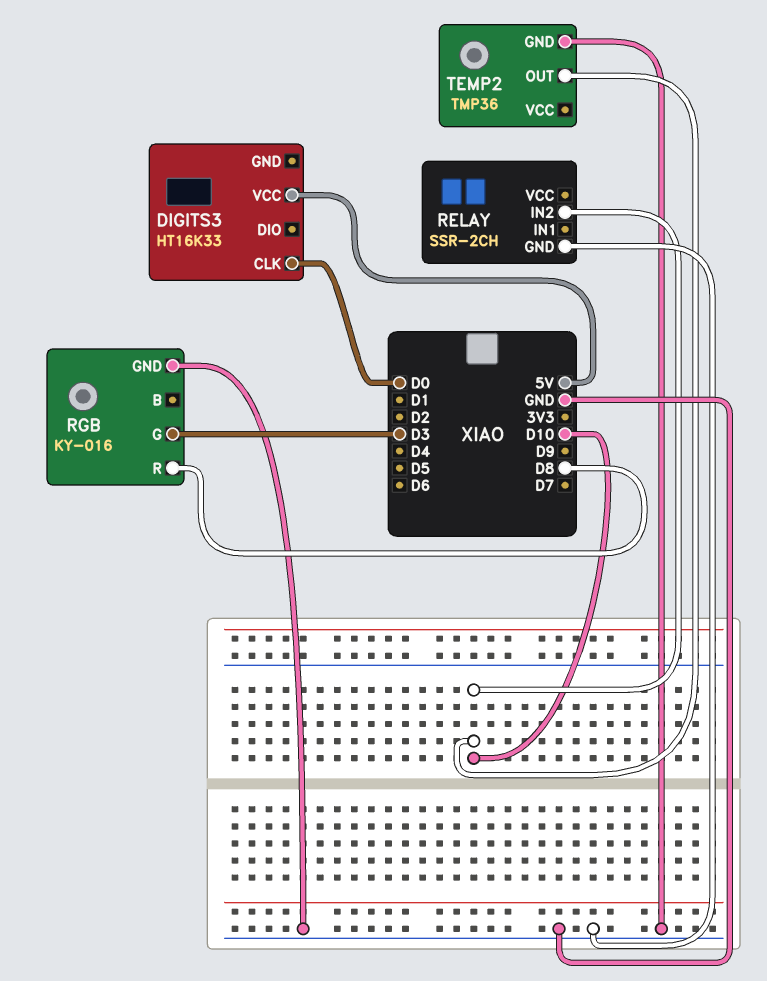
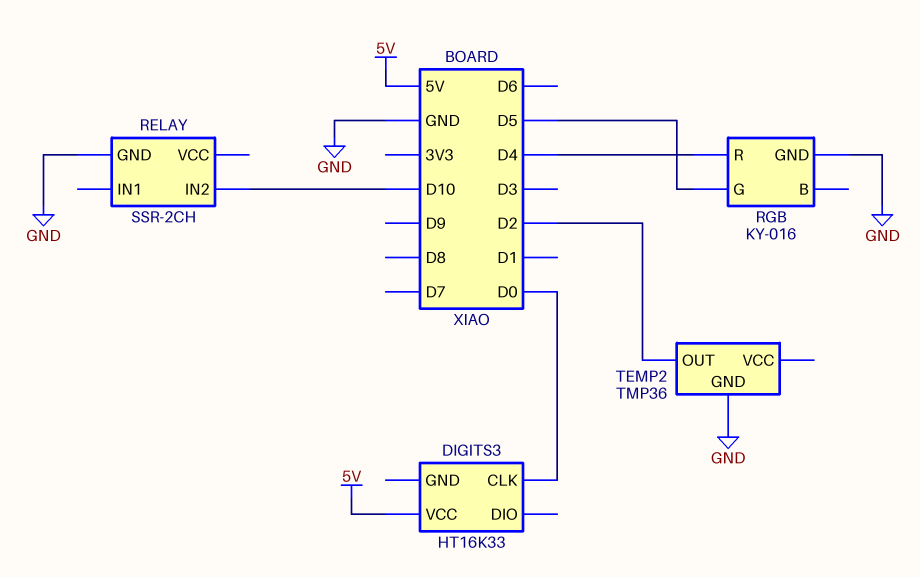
RGB pin G: D3 -> D5
RGB pin R: D8 -> D4
TEMP2 pin OUT: D10 -> D2

